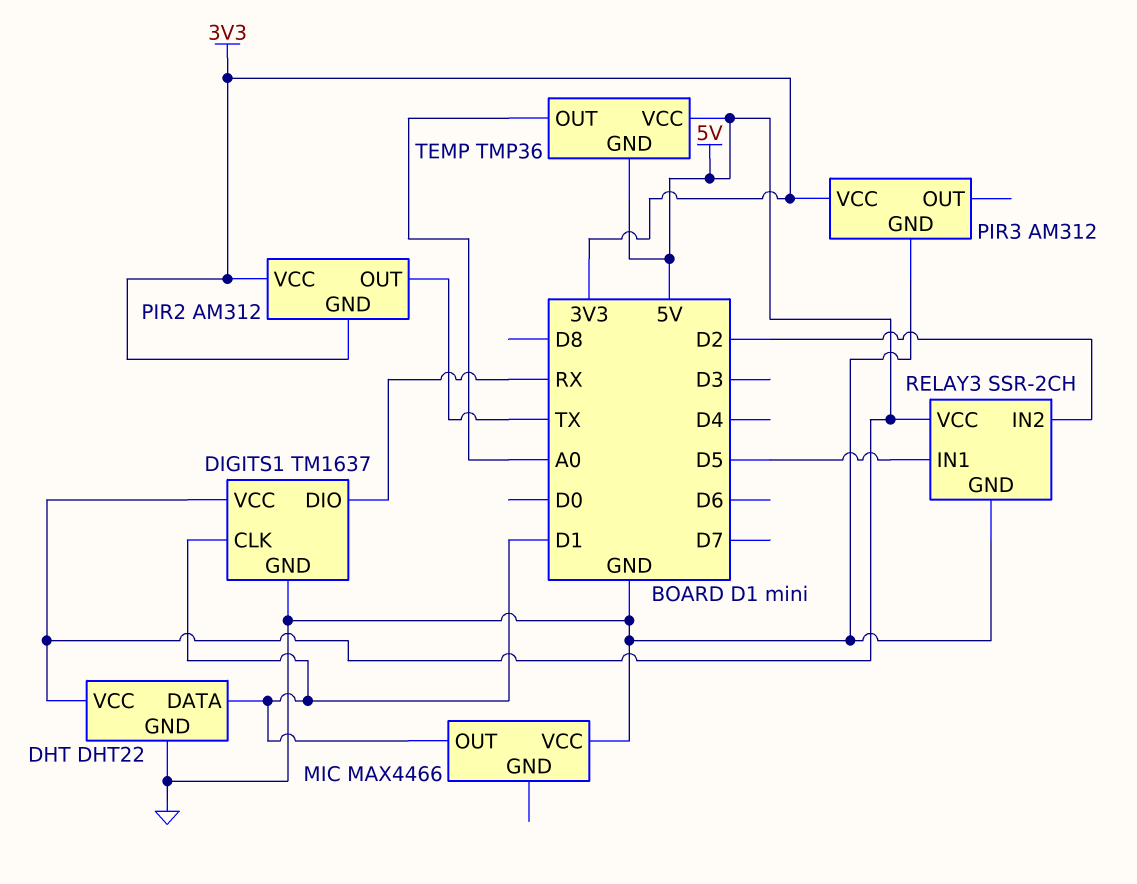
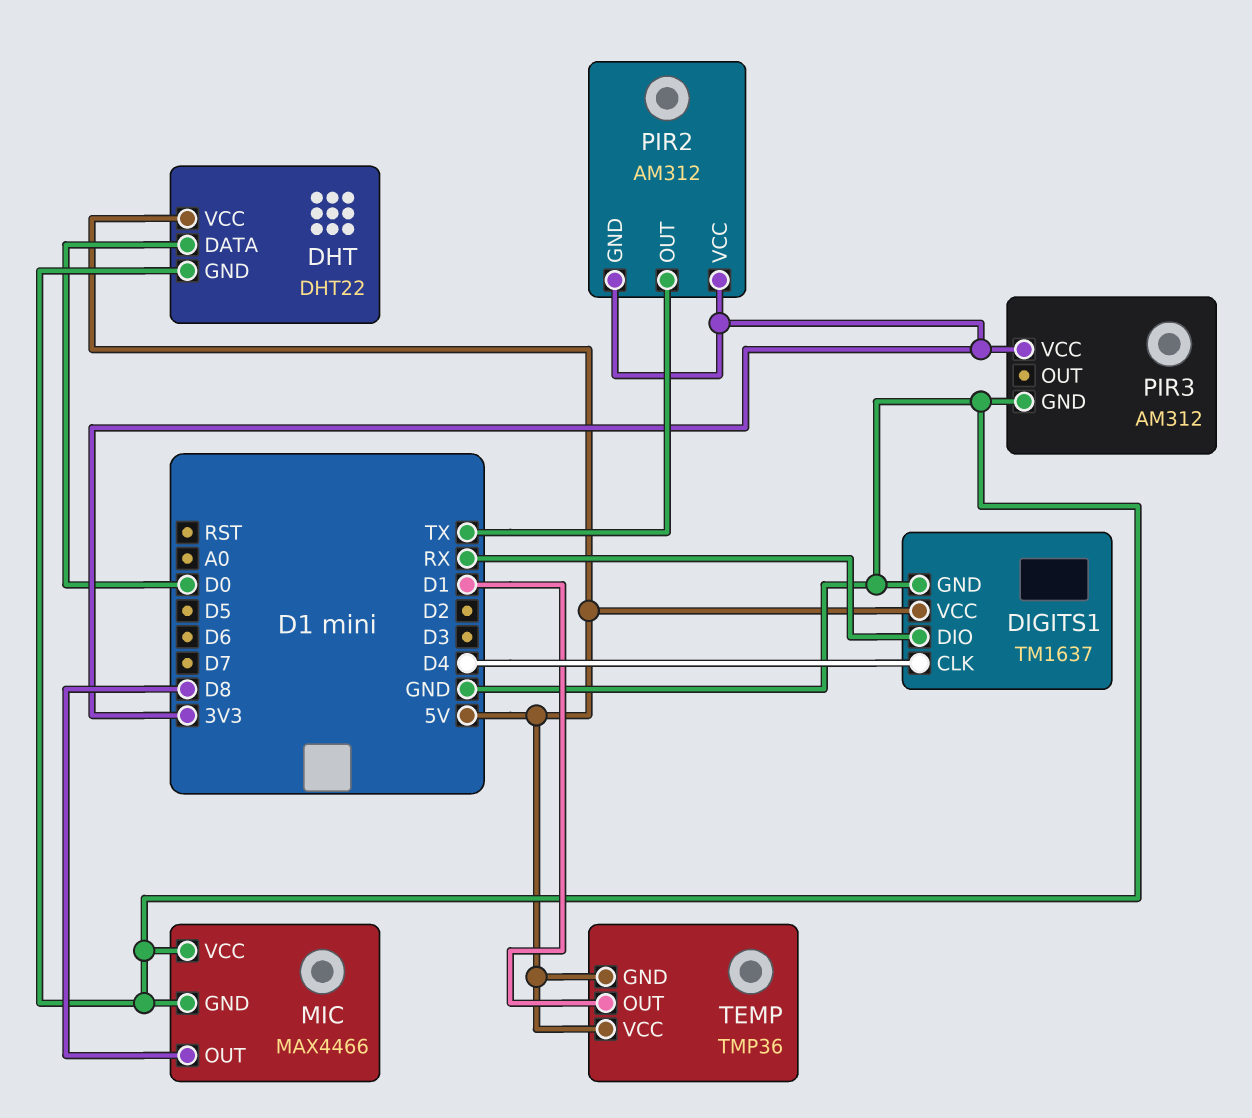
DHT pin DATA: D1 -> D0
DIGITS1 pin CLK: D1 -> D4
MIC pin GND: none -> GND
MIC pin OUT: D1 -> D8
RELAY3: SSR-2CH -> none
RELAY3 pin GND: GND -> none
RELAY3 pin IN1: D5 -> none
RELAY3 pin IN2: D2 -> none
RELAY3 pin VCC: 5V -> none
TEMP pin OUT: A0 -> D1

